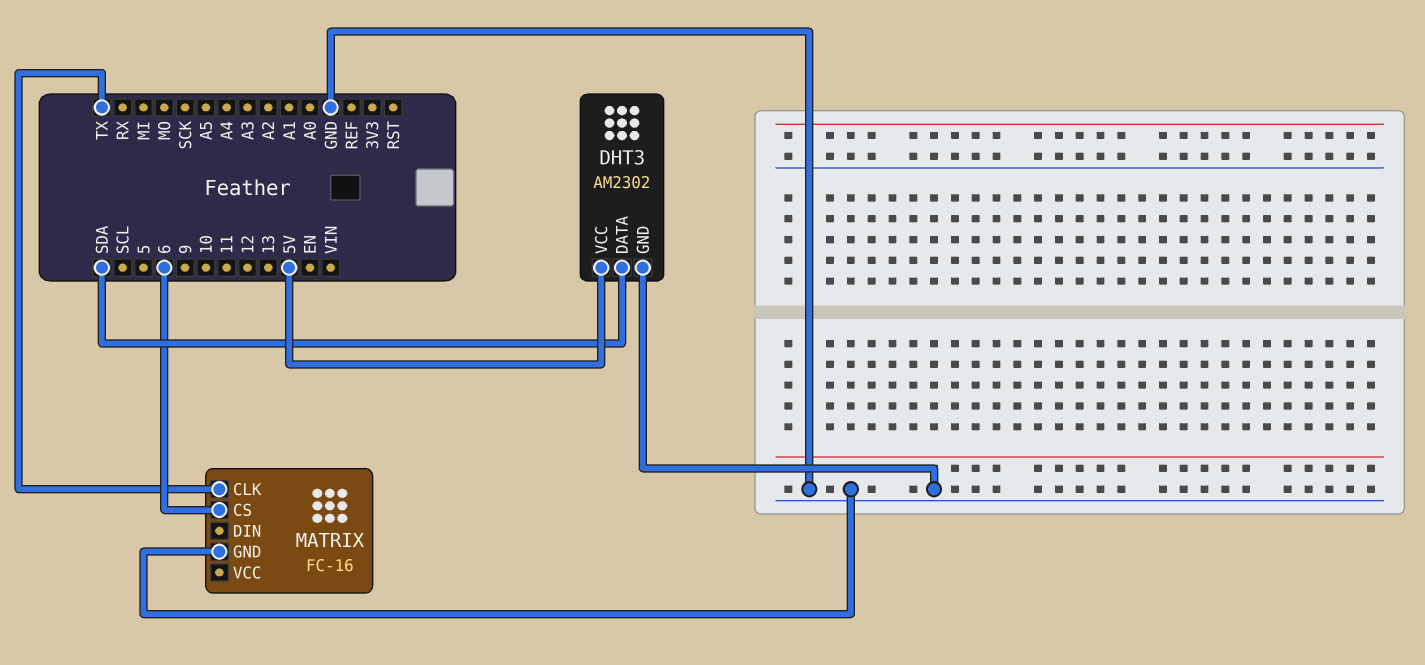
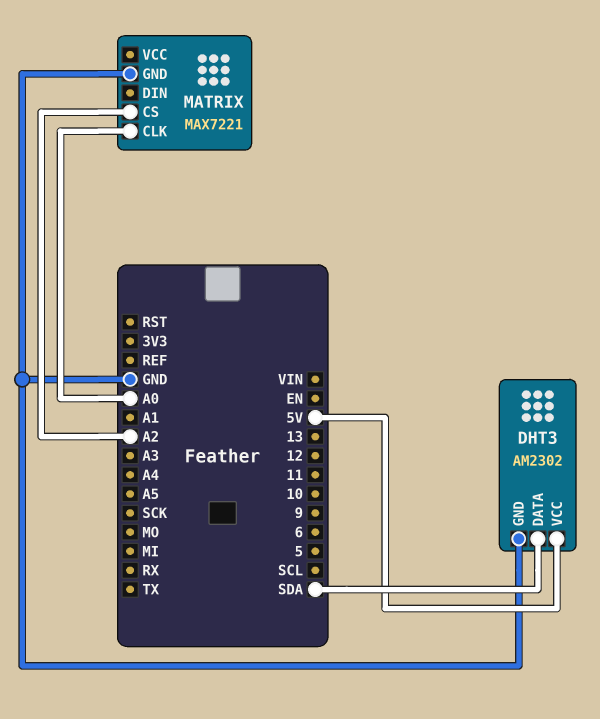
MATRIX: FC-16 -> MAX7221
MATRIX pin CLK: TX -> A0
MATRIX pin CS: 6 -> A2

